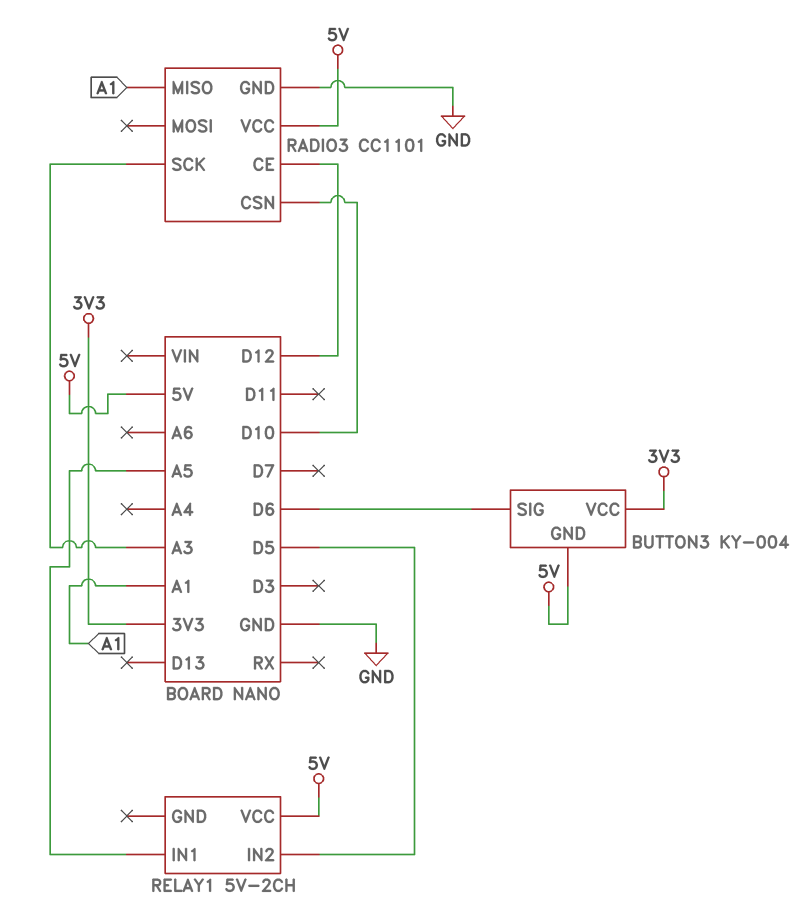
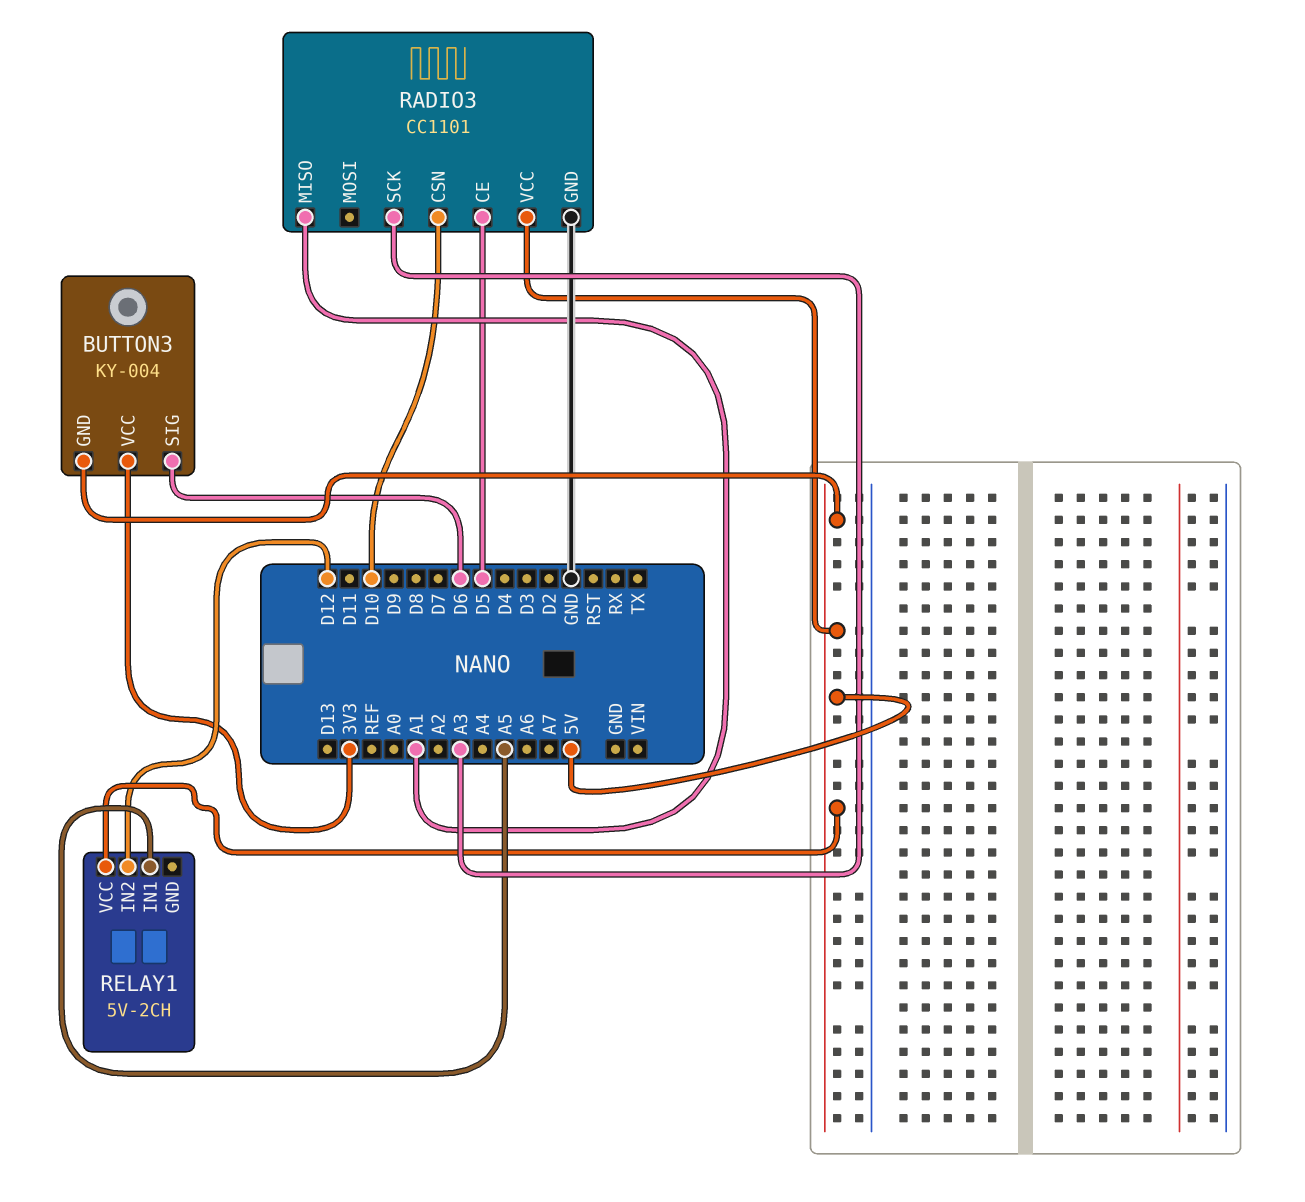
RADIO3 pin CE: D12 -> D5
RELAY1 pin IN2: D5 -> D12

